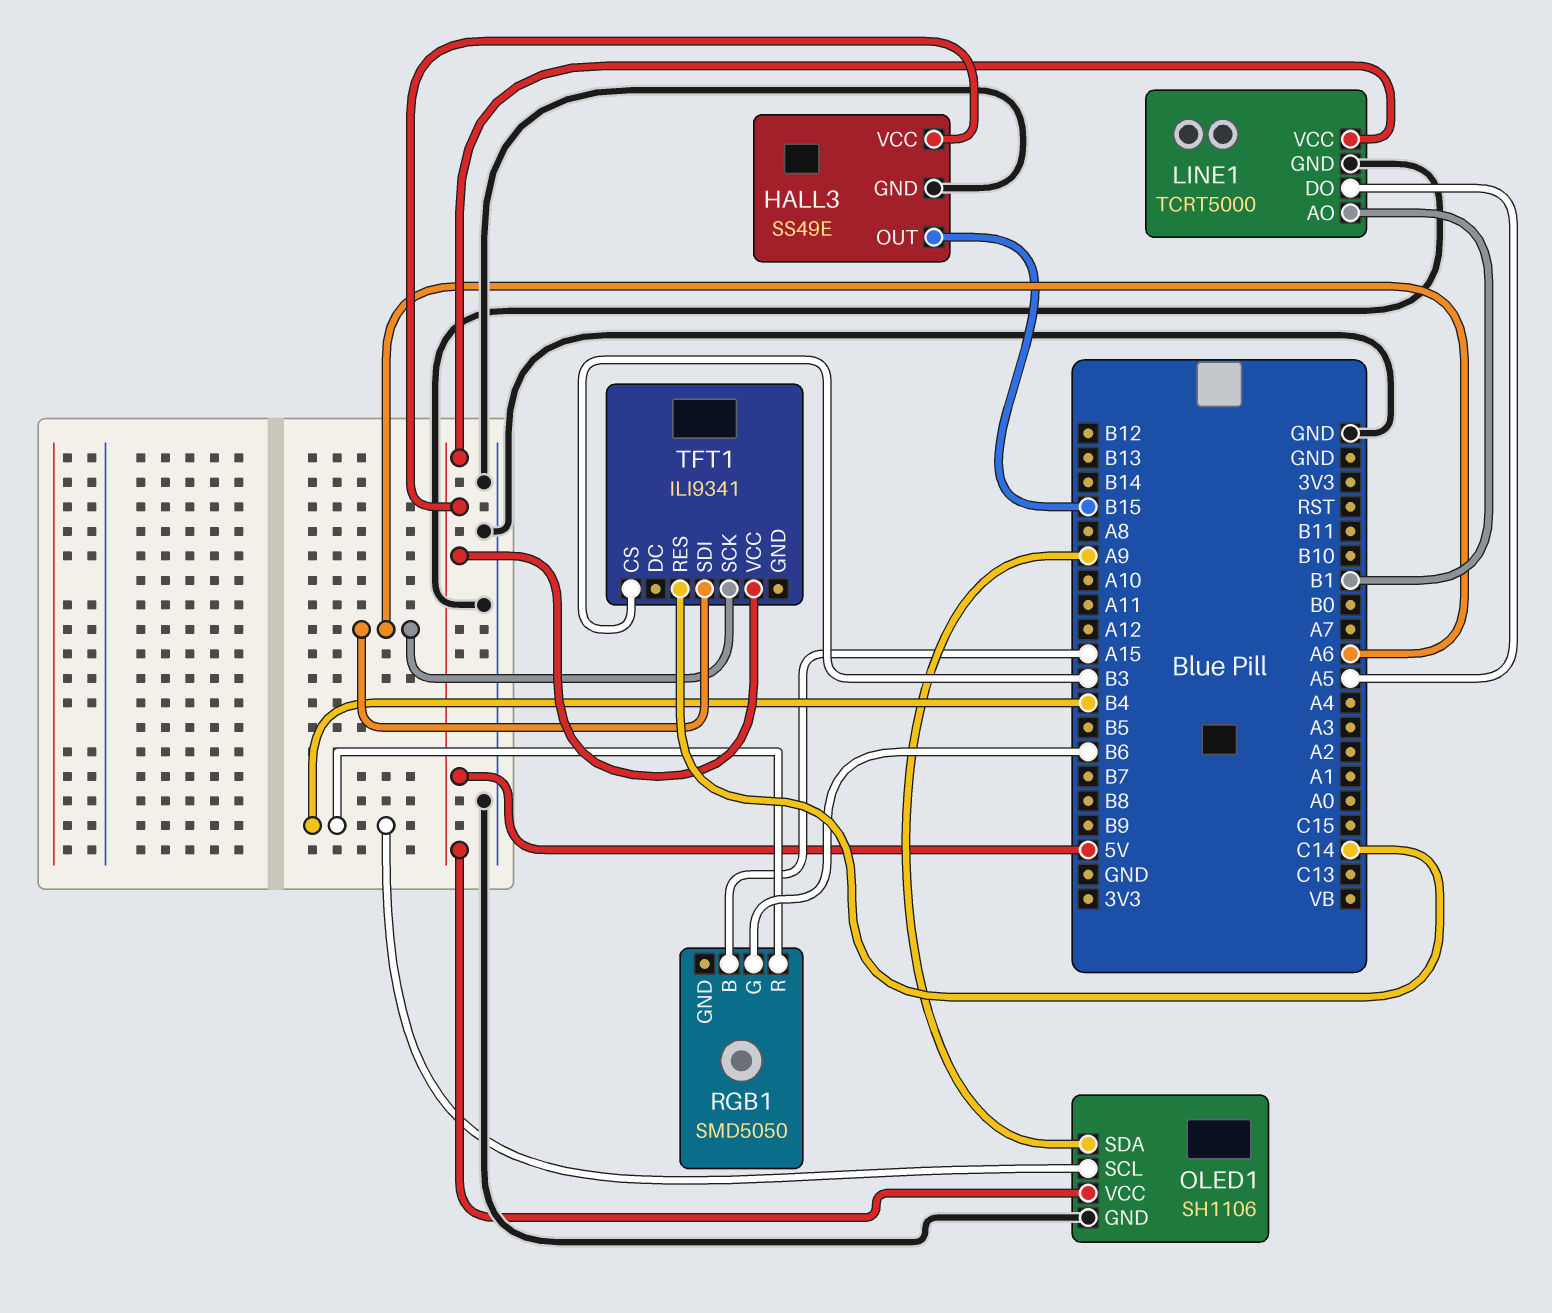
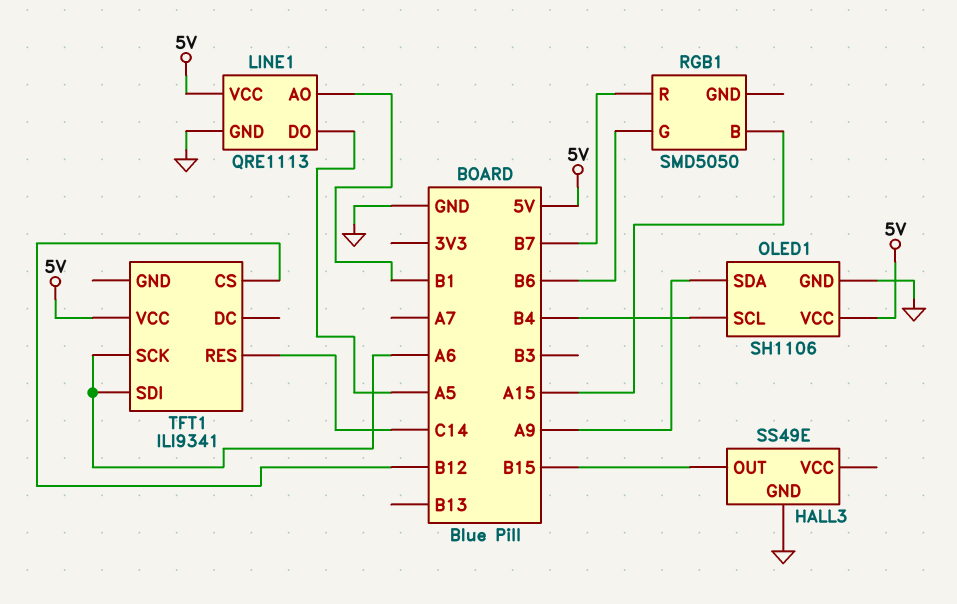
HALL3 pin VCC: 5V -> none
LINE1: TCRT5000 -> QRE1113
RGB1 pin R: B4 -> B7
TFT1 pin CS: B3 -> B12

